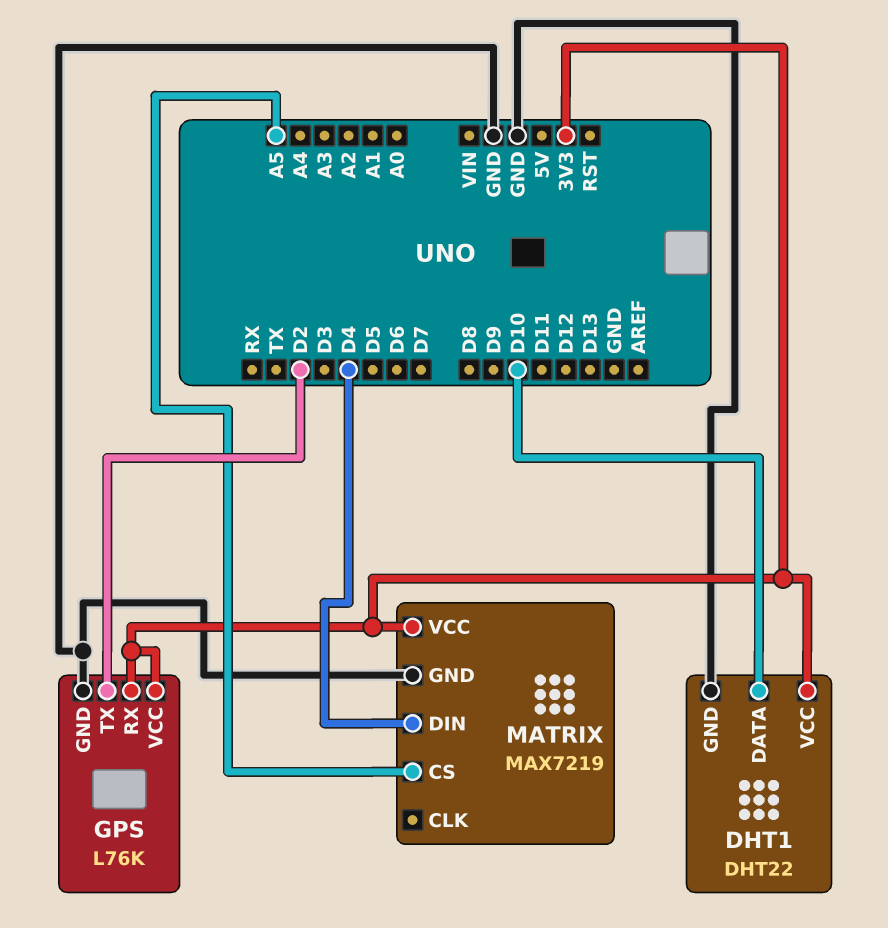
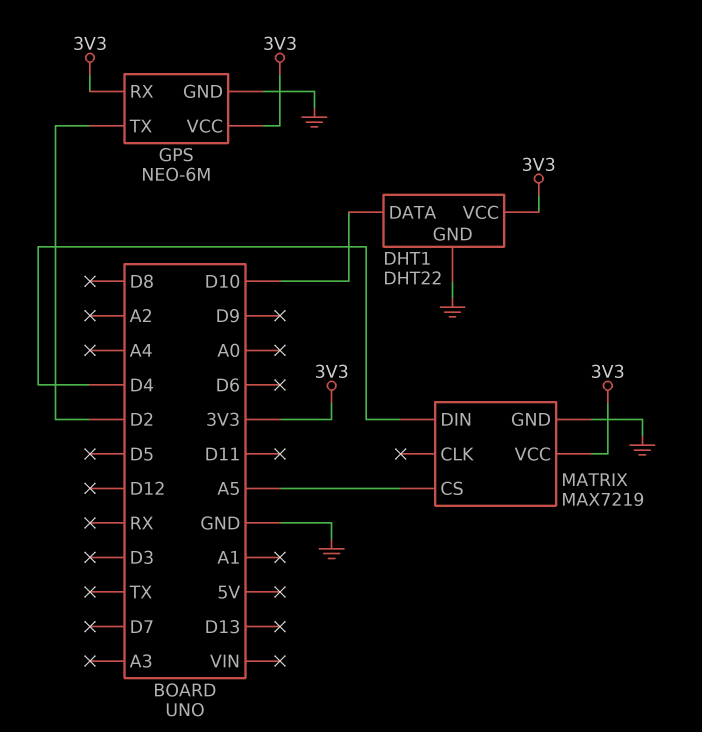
GPS: L76K -> NEO-6M

